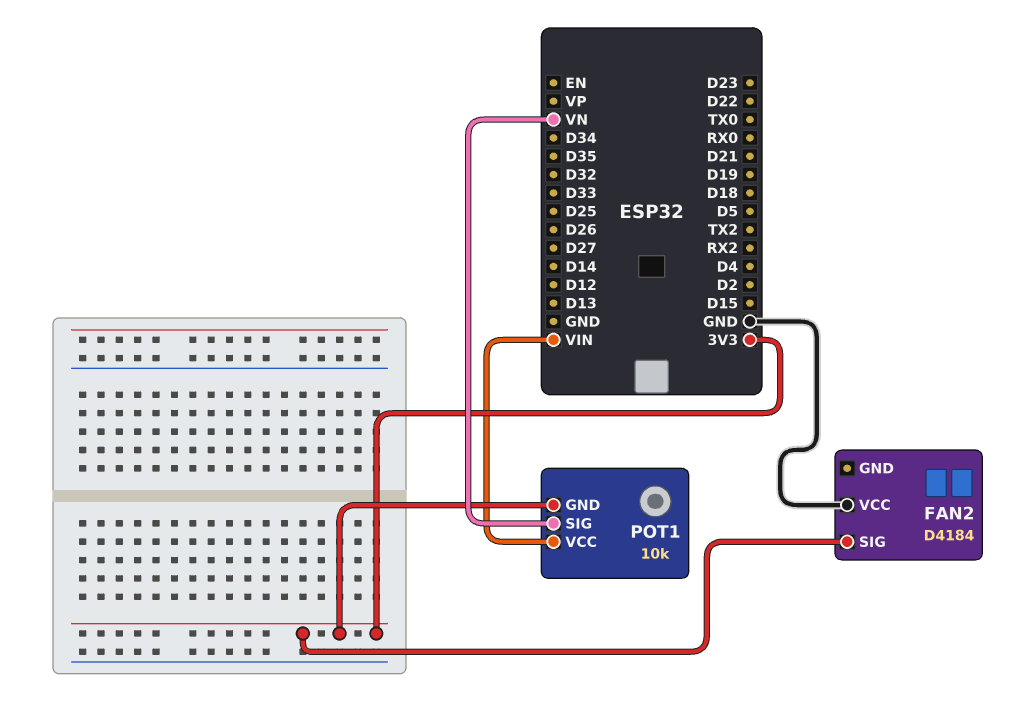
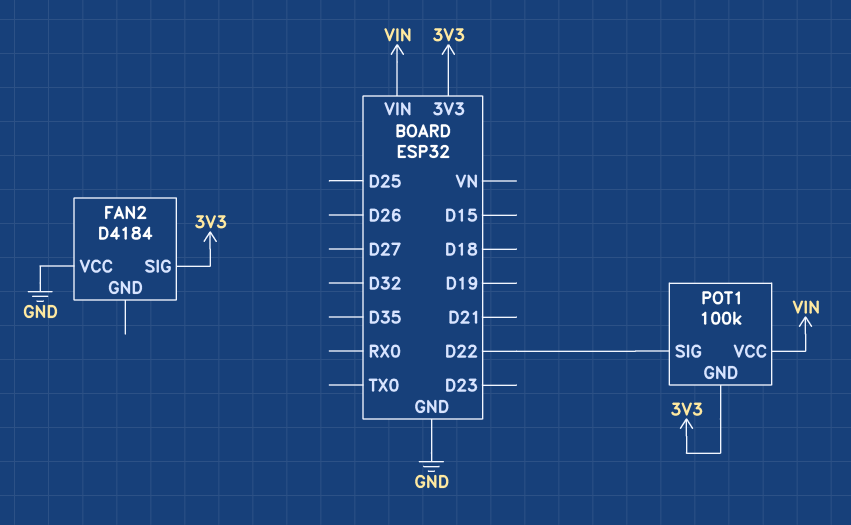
POT1: 10k -> 100k
POT1 pin SIG: VN -> D22

